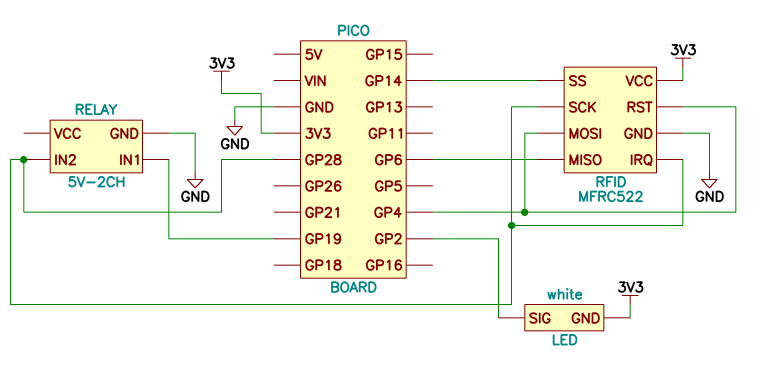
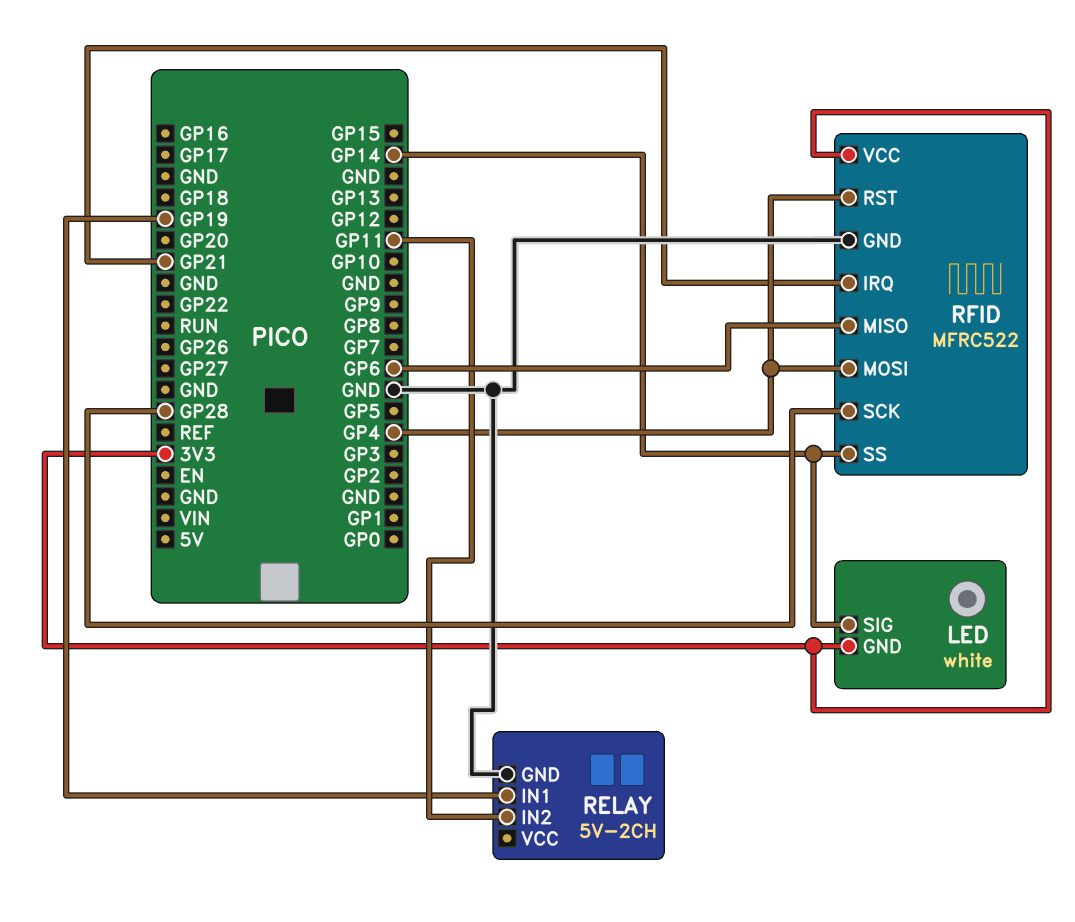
LED pin SIG: GP2 -> GP14
RELAY pin IN2: GP28 -> GP11
RFID pin IRQ: GP28 -> GP21

